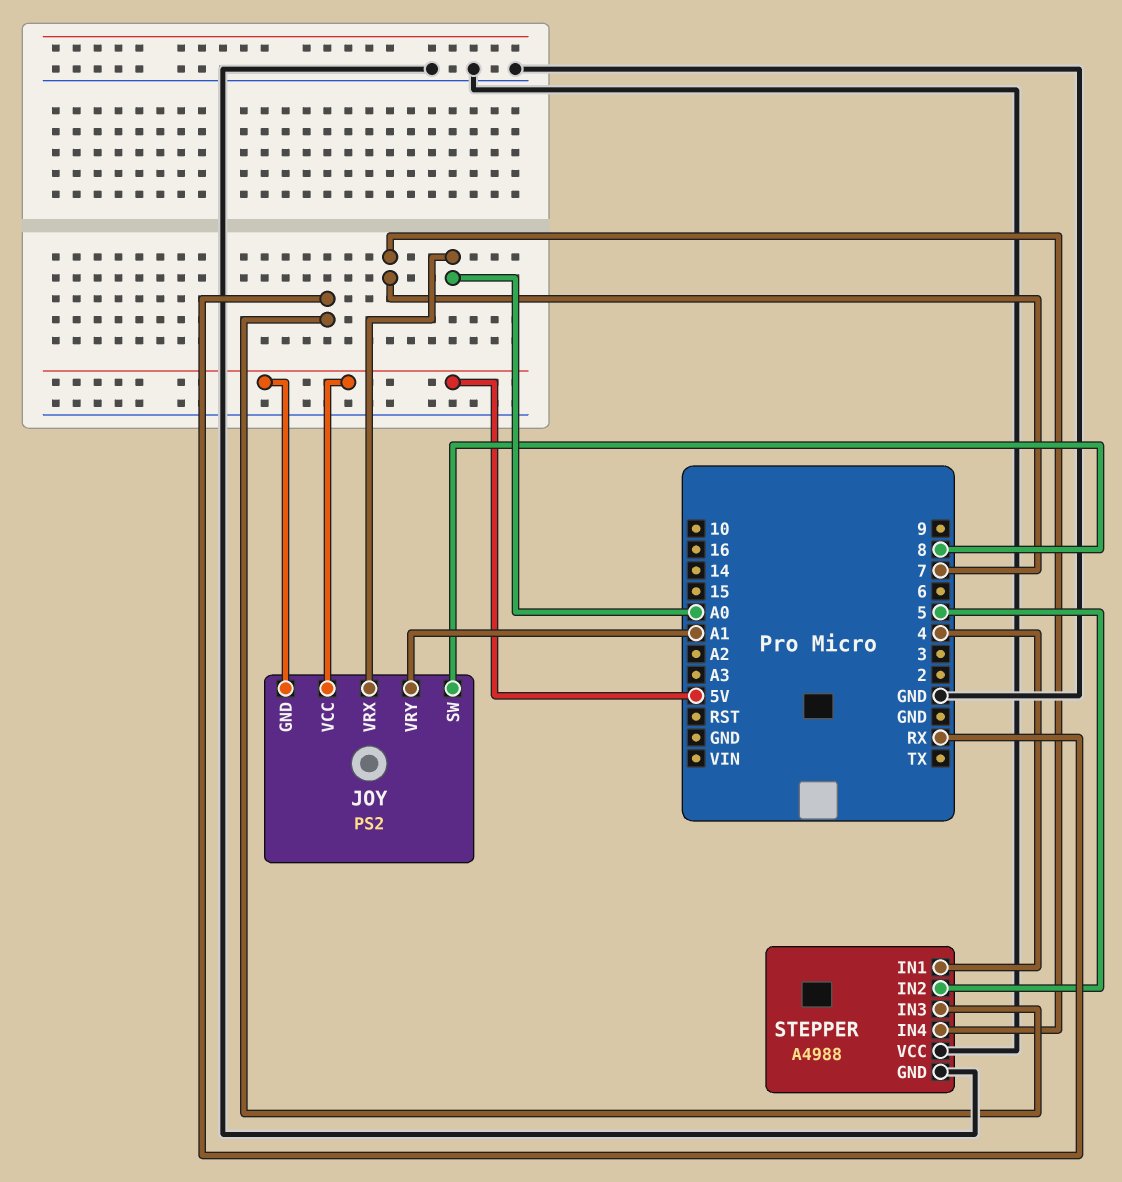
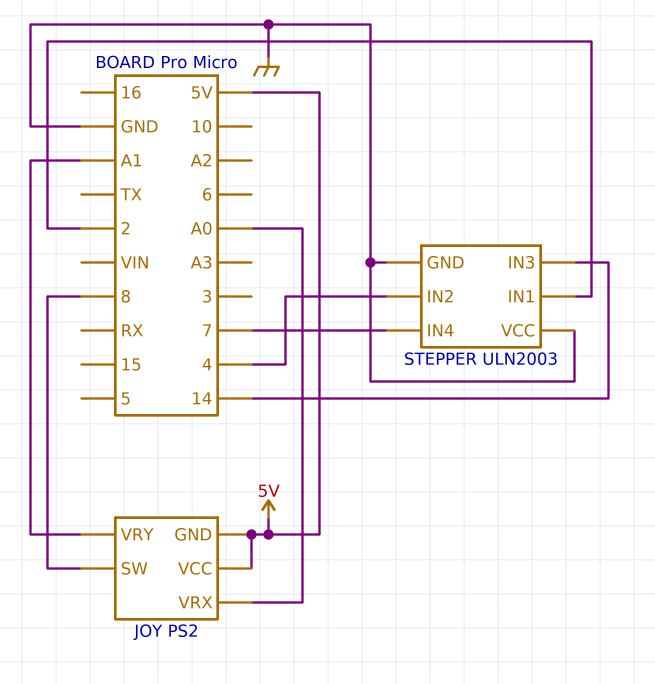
STEPPER: A4988 -> ULN2003
STEPPER pin IN1: 4 -> 2
STEPPER pin IN2: 5 -> 4
STEPPER pin IN3: RX -> 14

